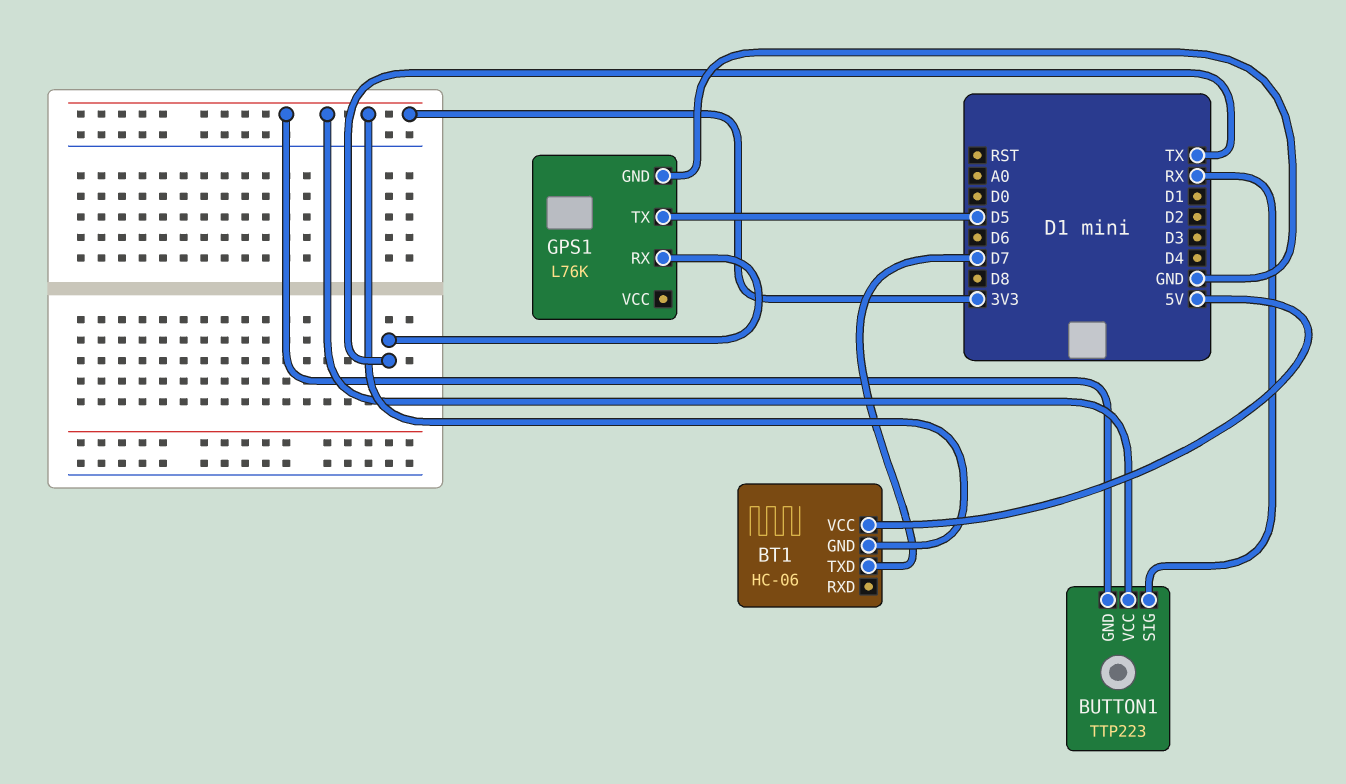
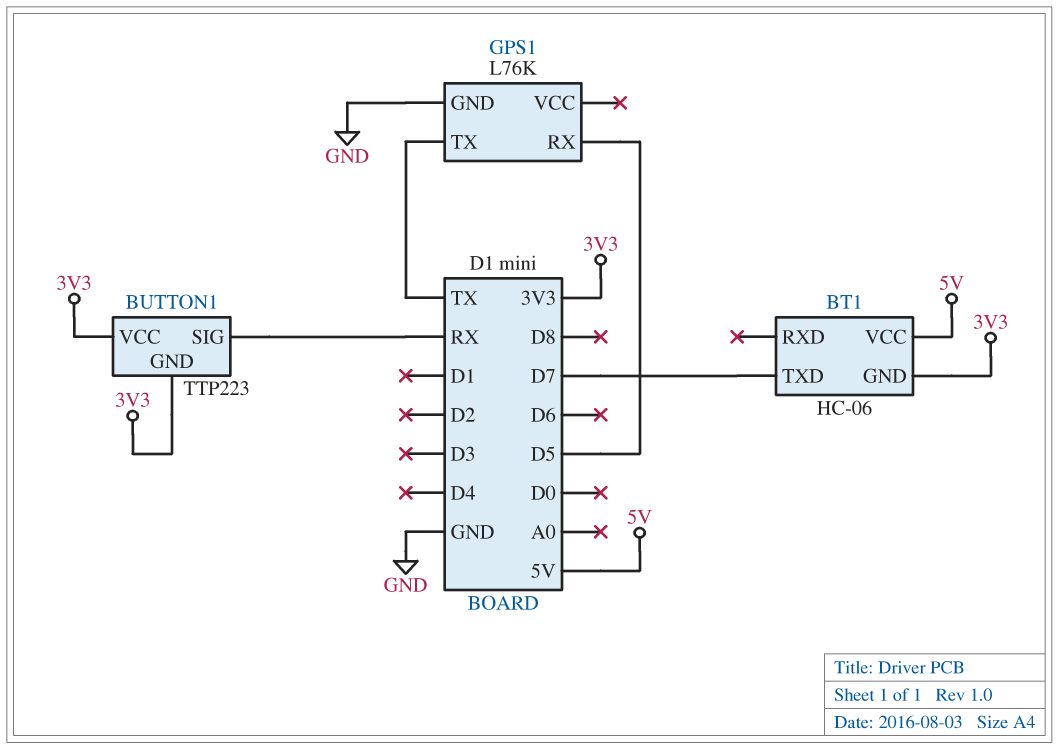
GPS1 pin RX: TX -> D5
GPS1 pin TX: D5 -> TX

